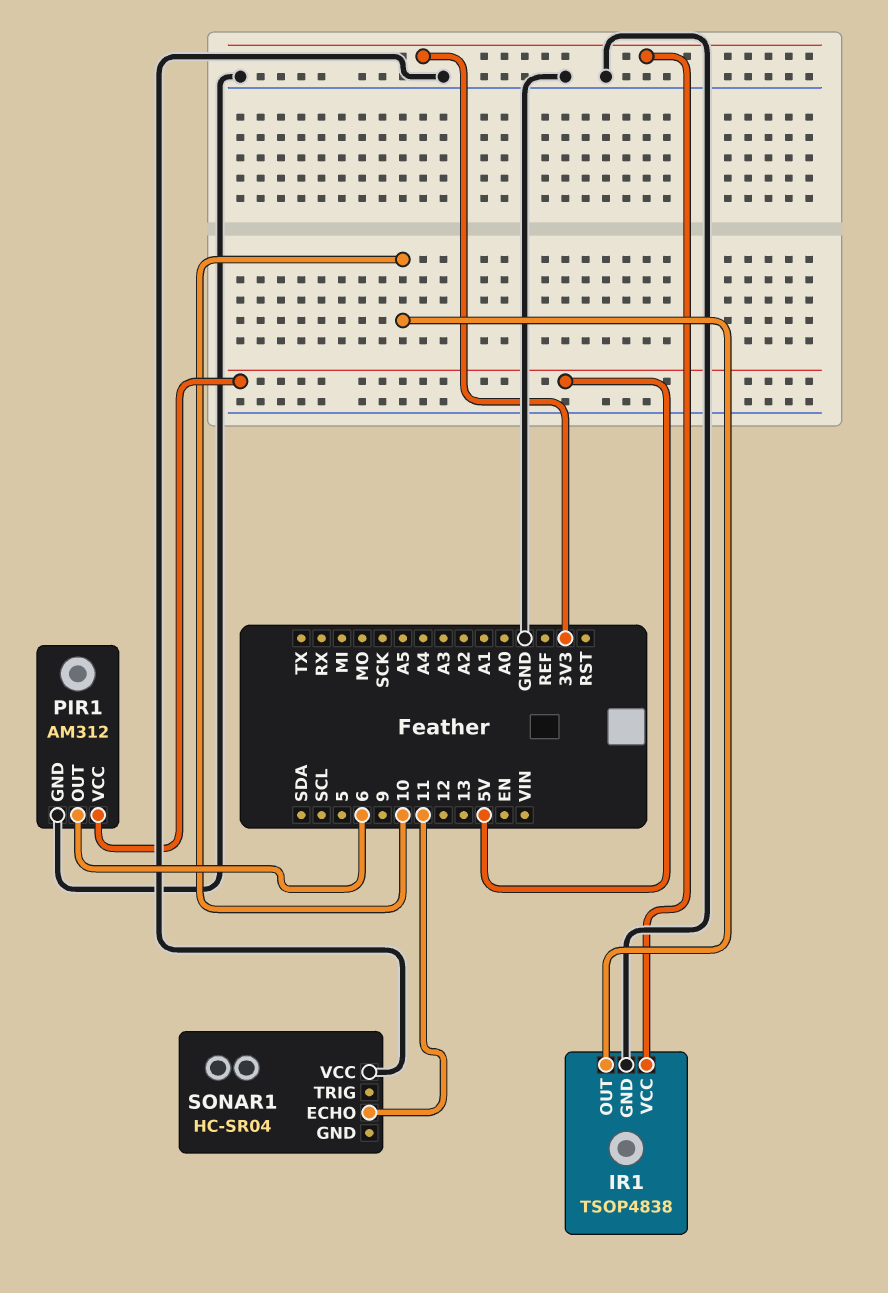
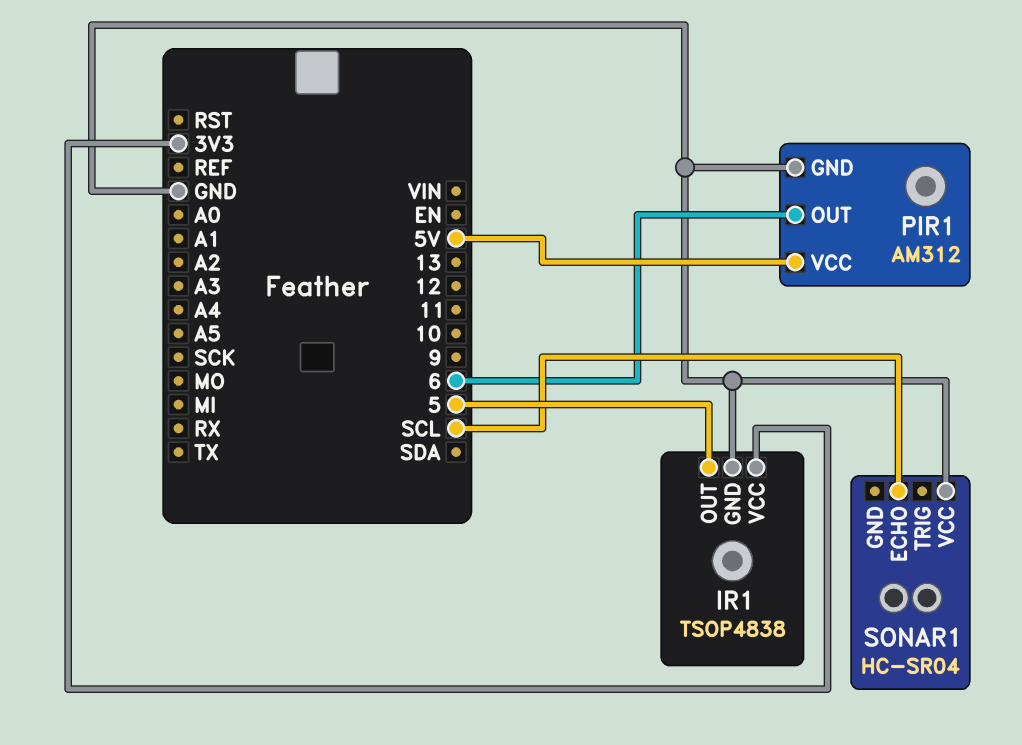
IR1 pin OUT: 10 -> 5
SONAR1 pin ECHO: 11 -> SCL

